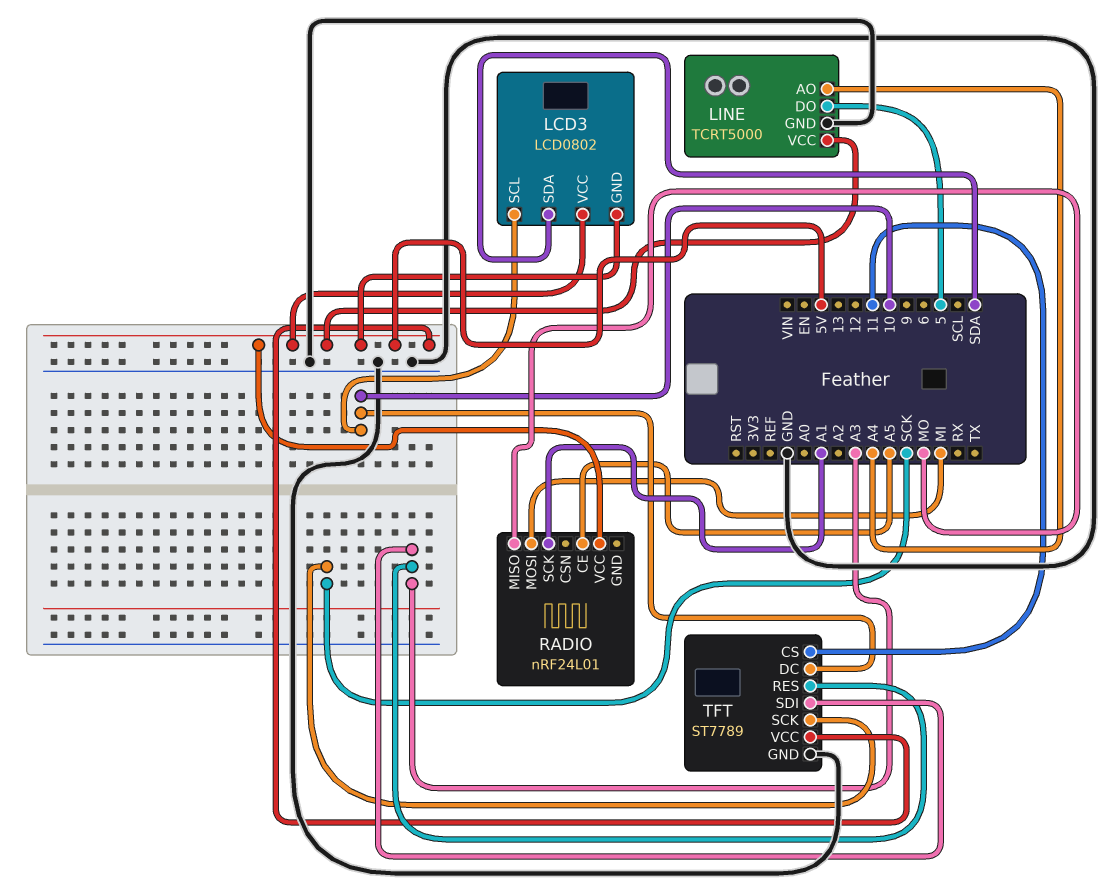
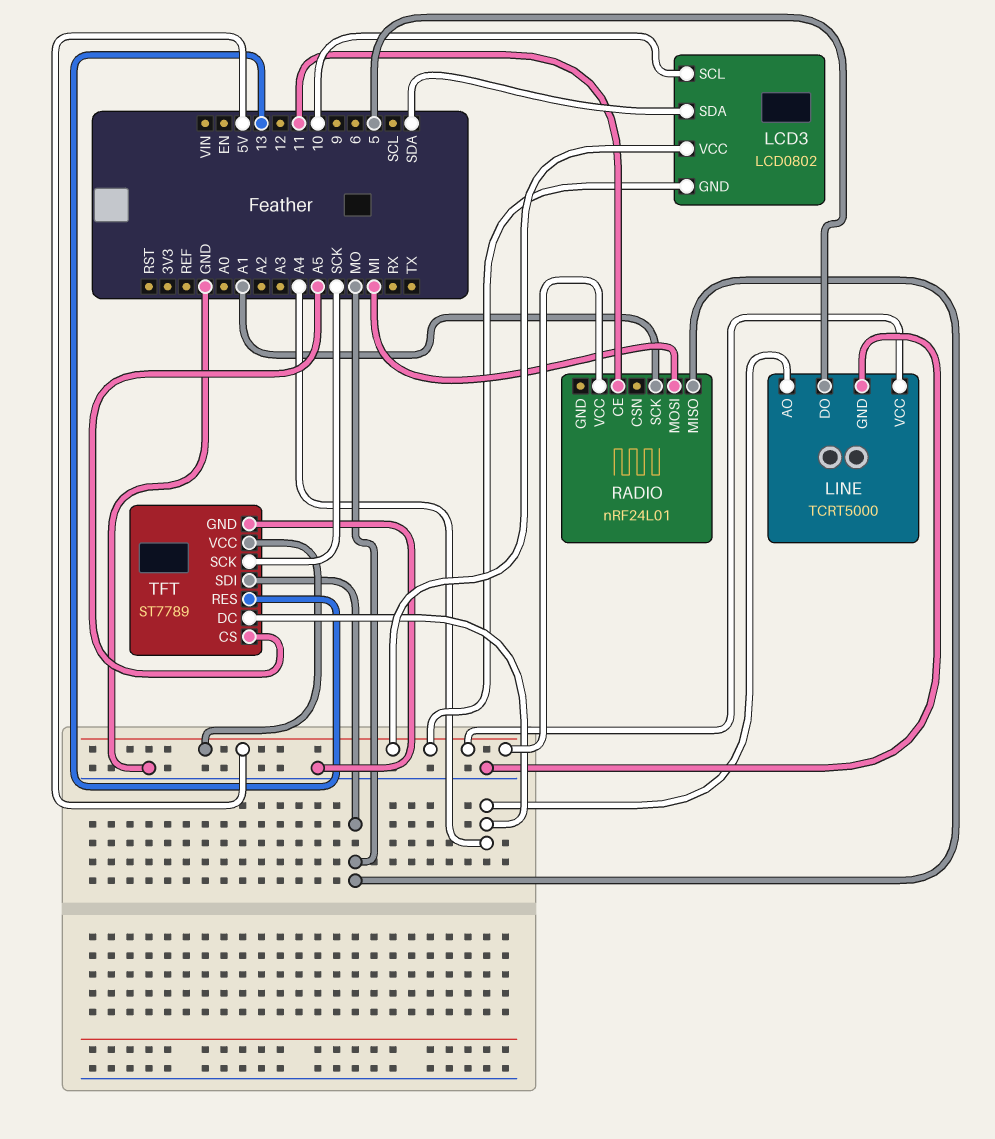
RADIO pin CE: A5 -> 11
TFT pin CS: 11 -> A5
TFT pin DC: 10 -> A4
TFT pin RES: A3 -> 13
TFT pin SDI: A3 -> MO

